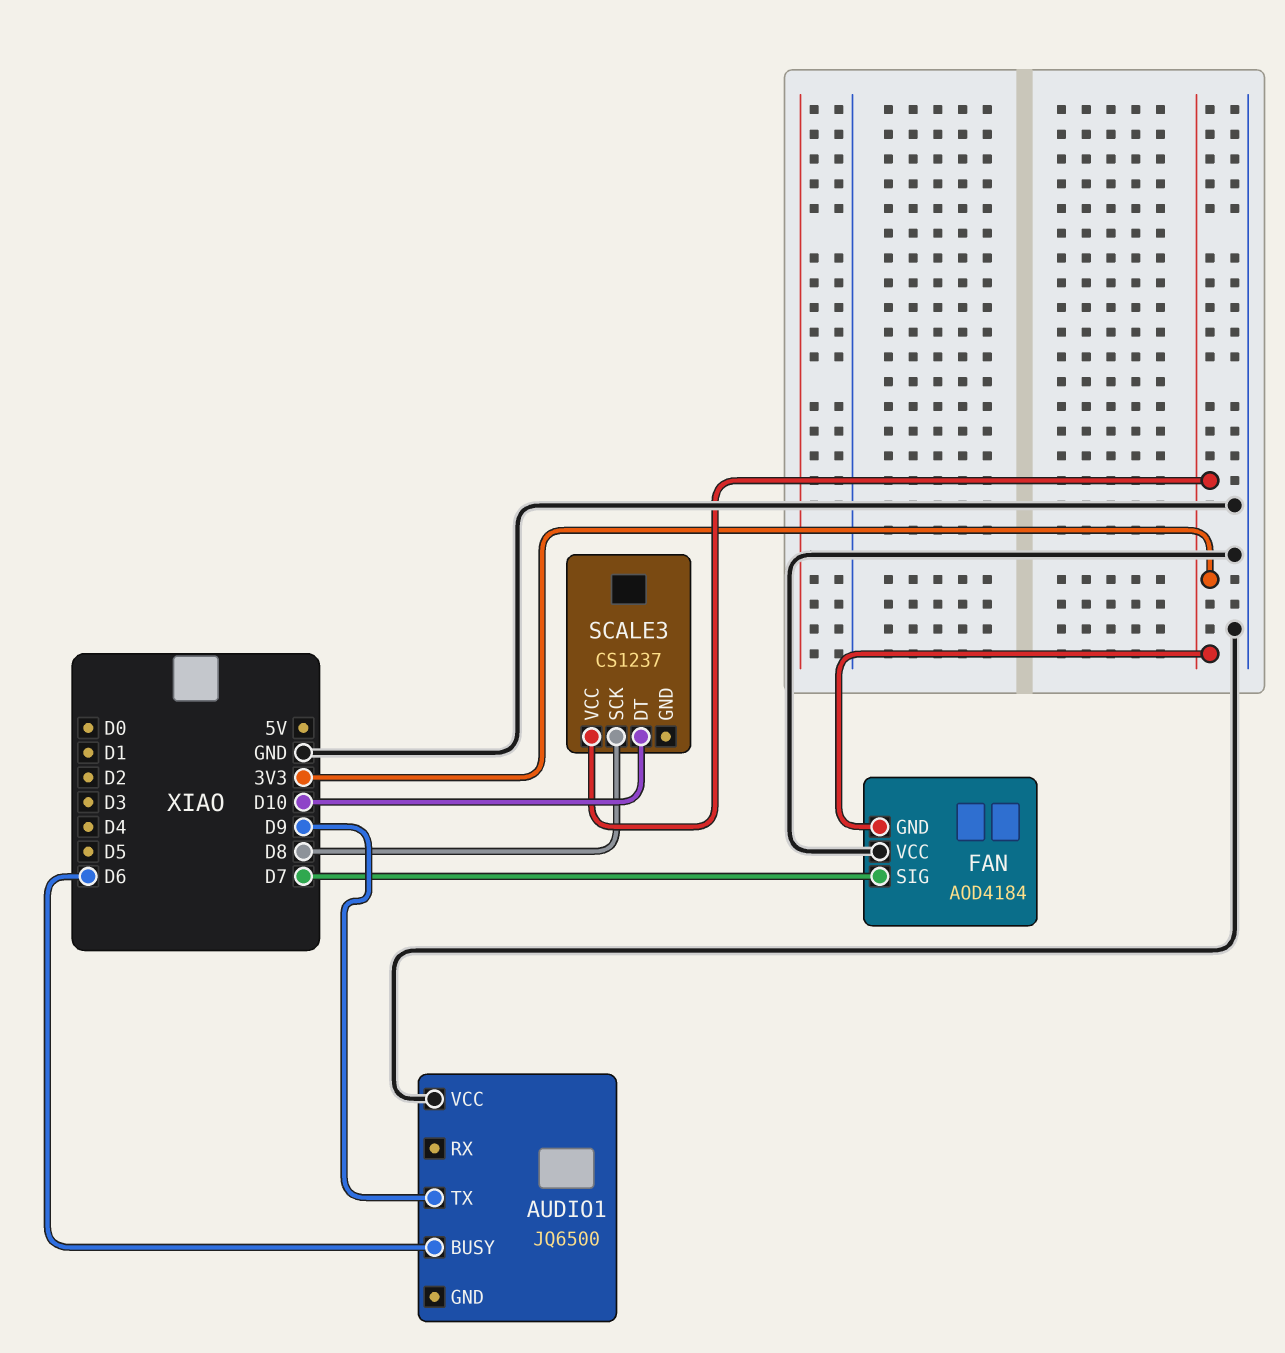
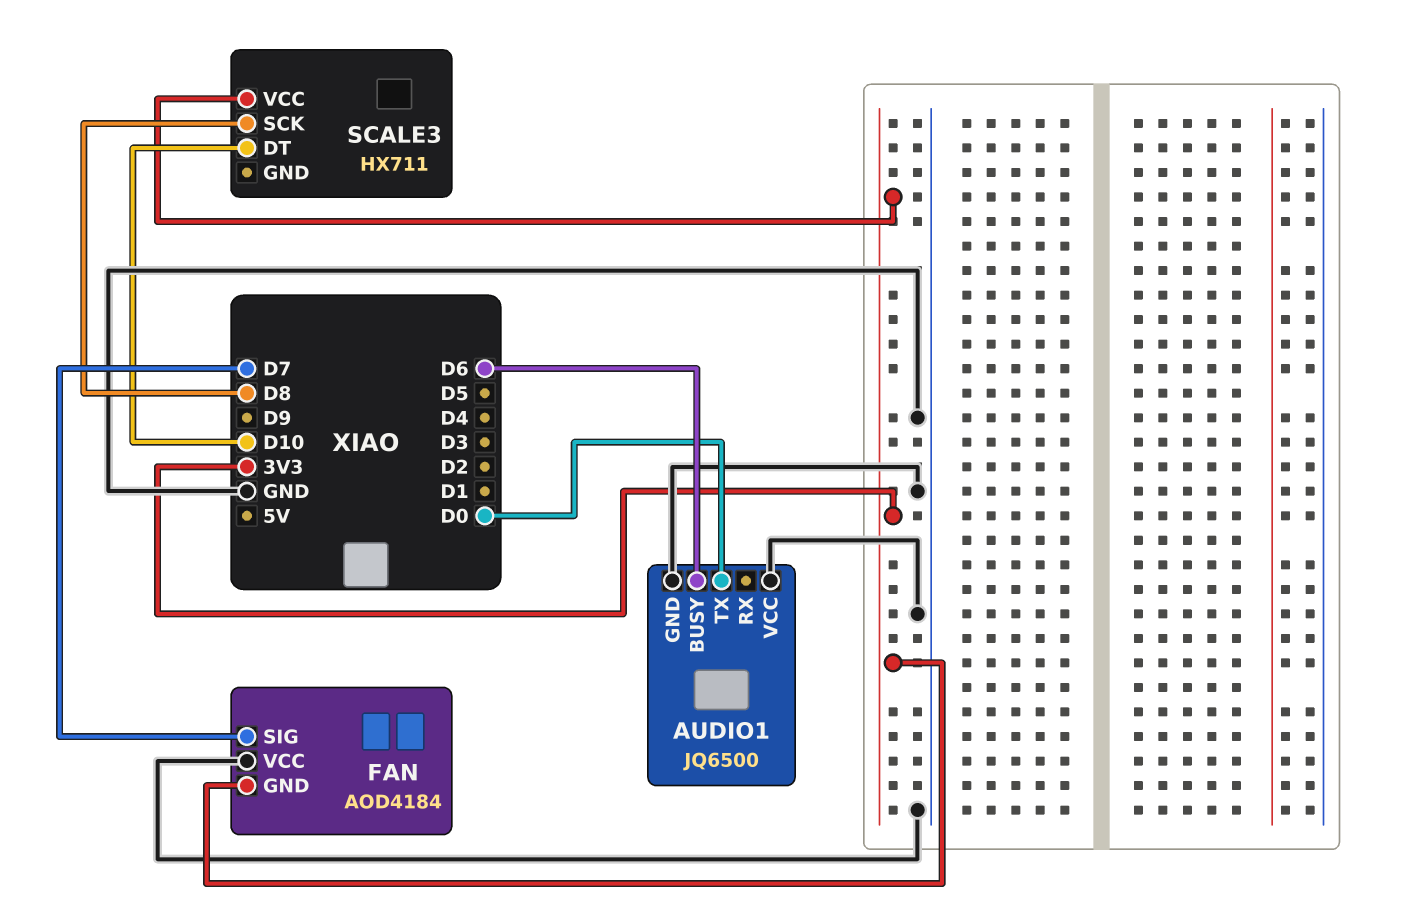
AUDIO1 pin GND: none -> GND
AUDIO1 pin TX: D9 -> D0
SCALE3: CS1237 -> HX711

